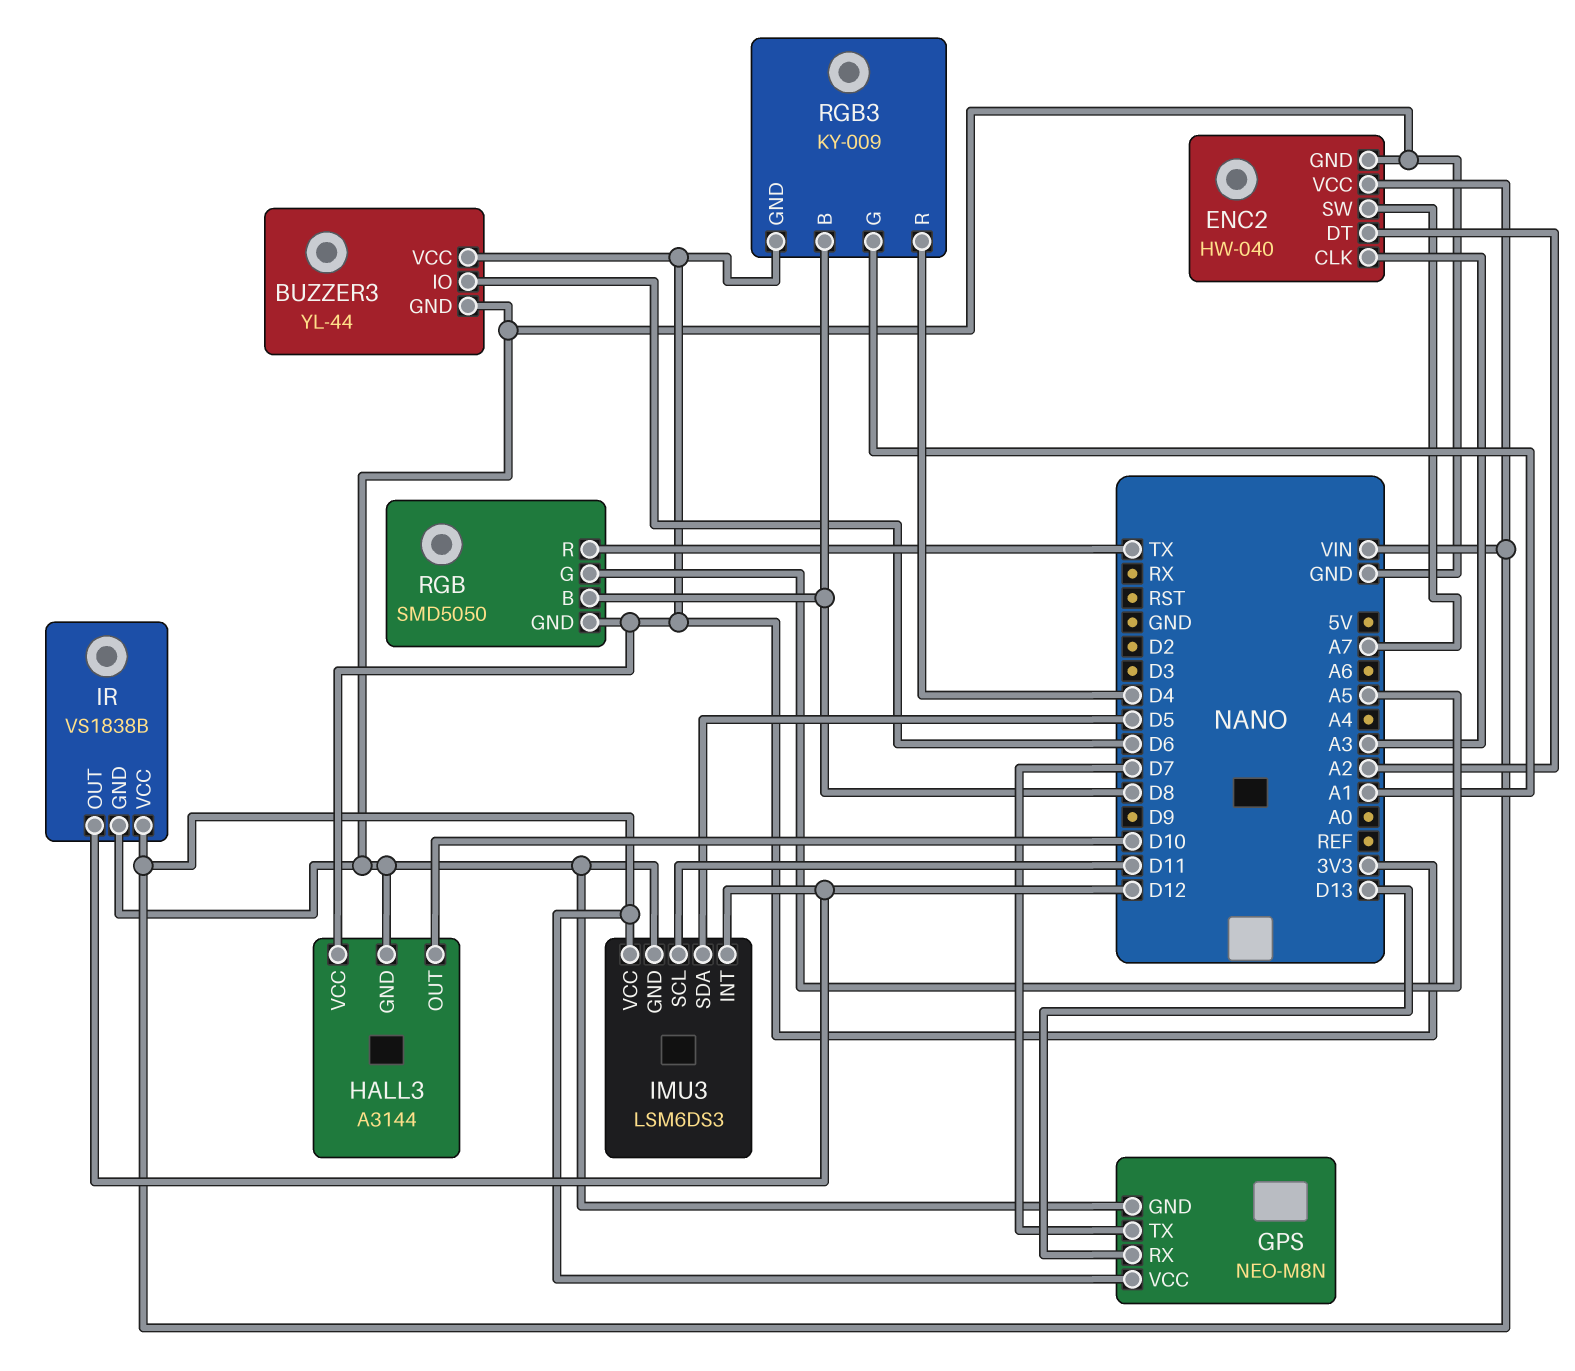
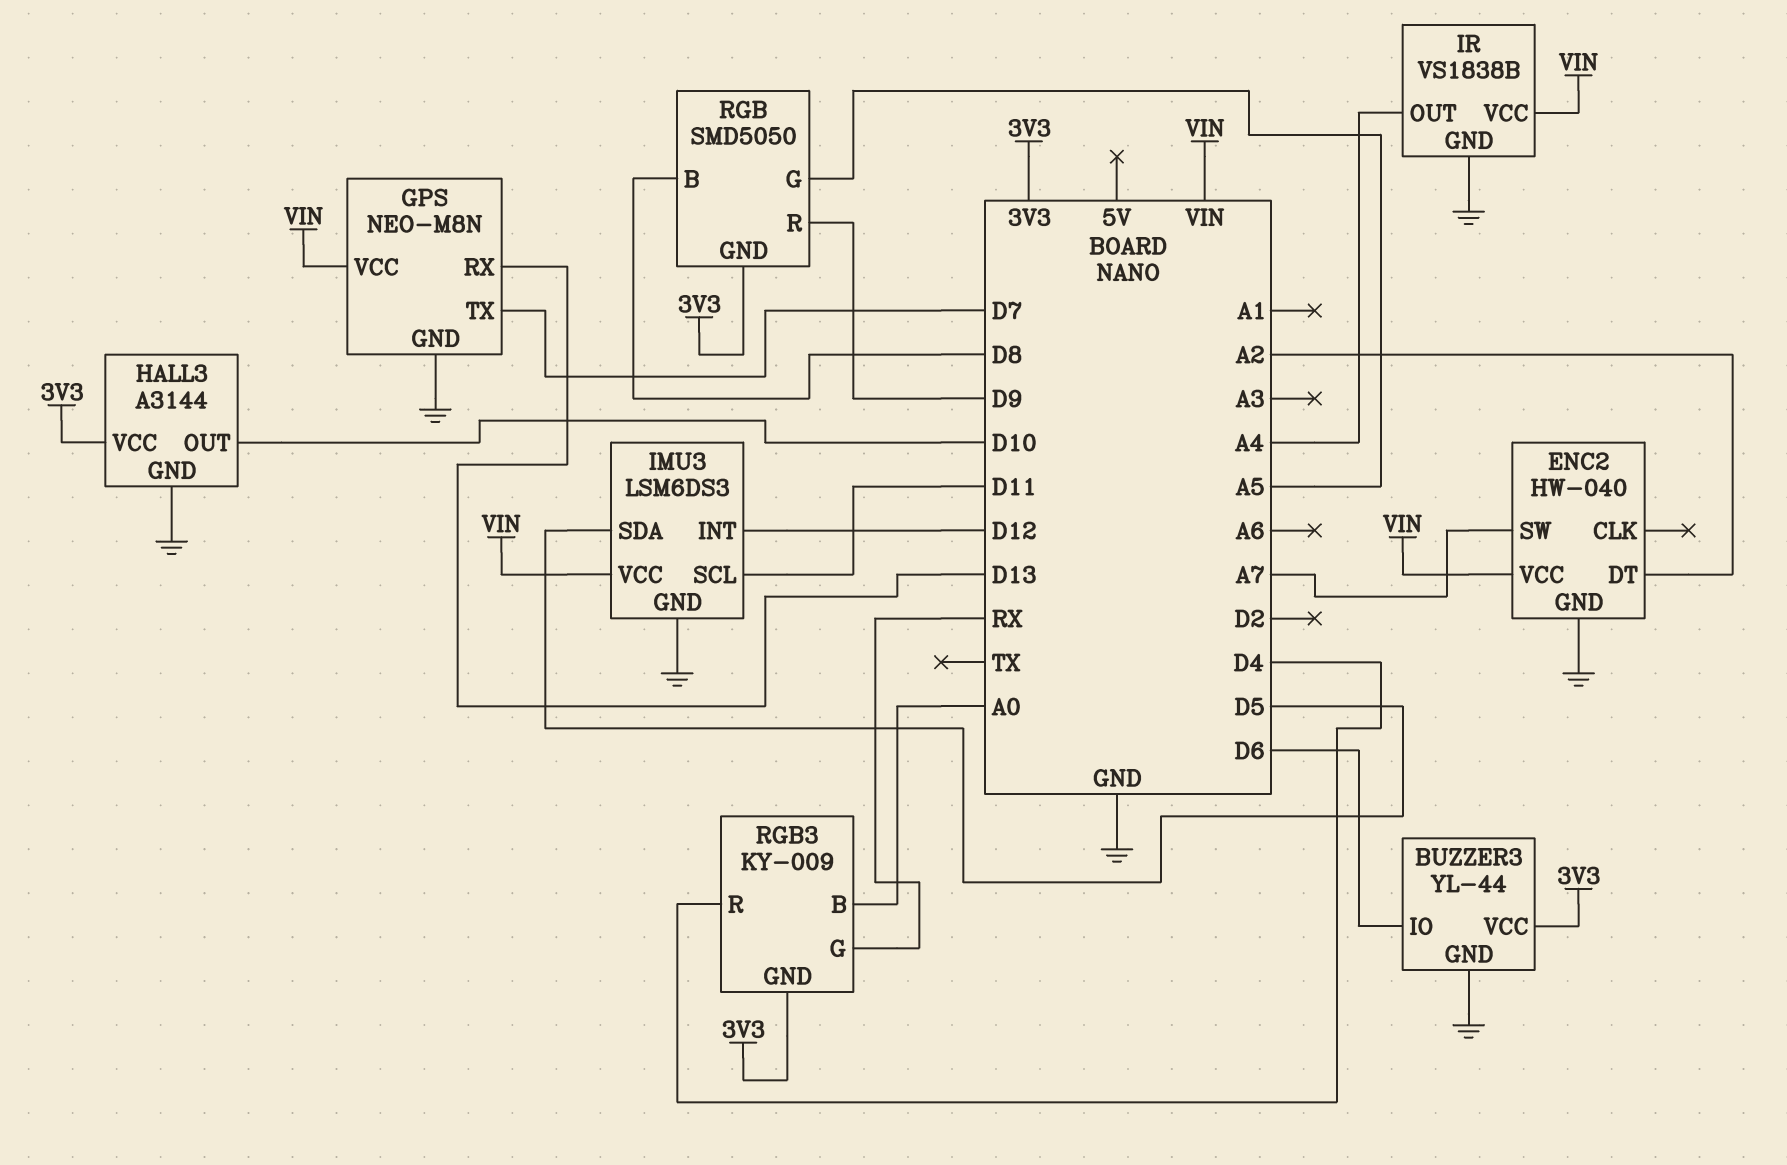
ENC2 pin CLK: A3 -> none
IR pin OUT: D12 -> A4
RGB pin R: TX -> D9
RGB3 pin B: D8 -> A0
RGB3 pin G: A1 -> RX

